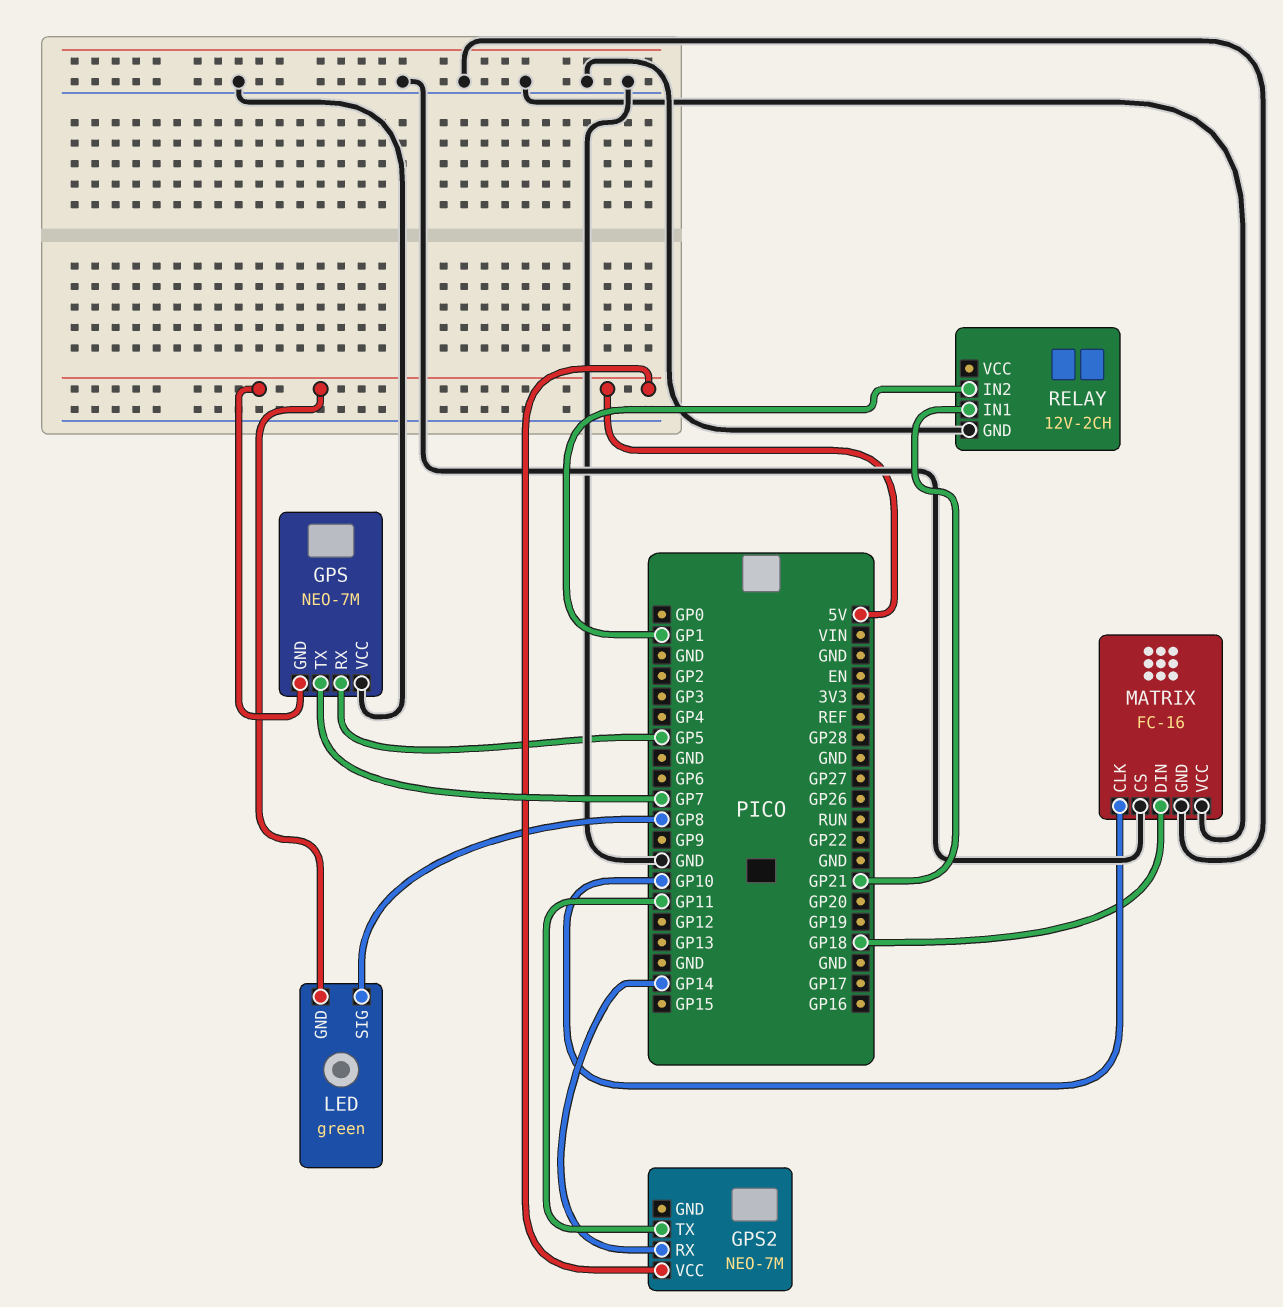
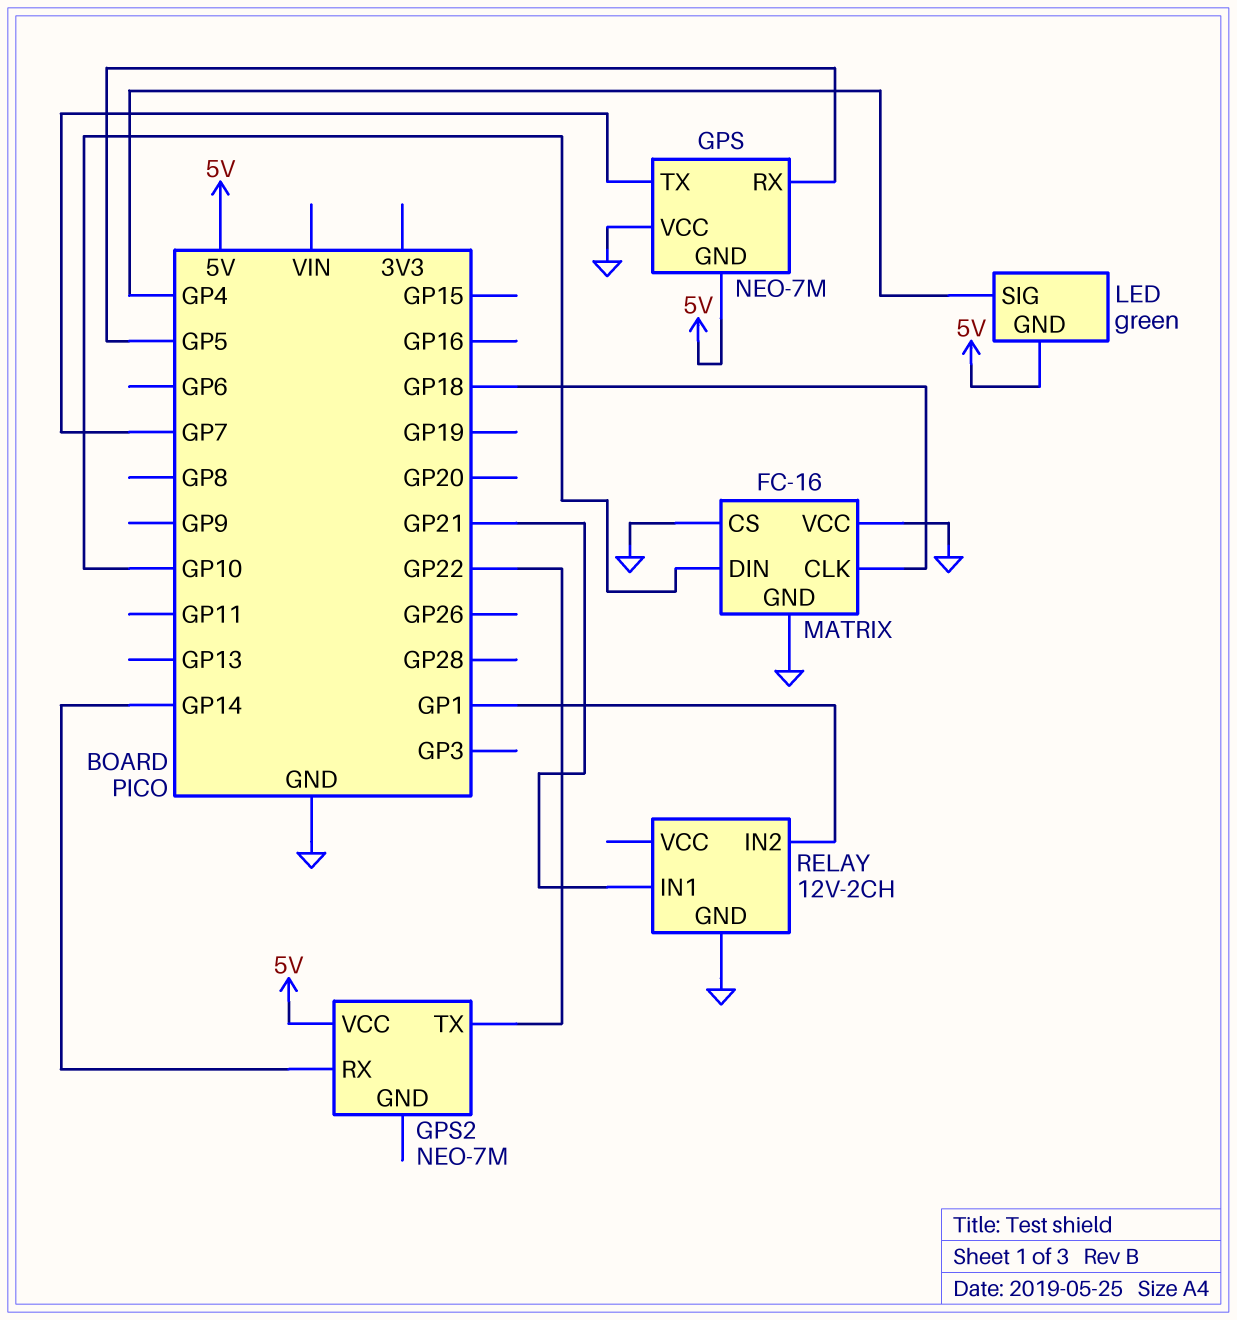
GPS2 pin TX: GP11 -> GP22
LED pin SIG: GP8 -> GP4
MATRIX pin CLK: GP10 -> GP18
MATRIX pin DIN: GP18 -> GP10

